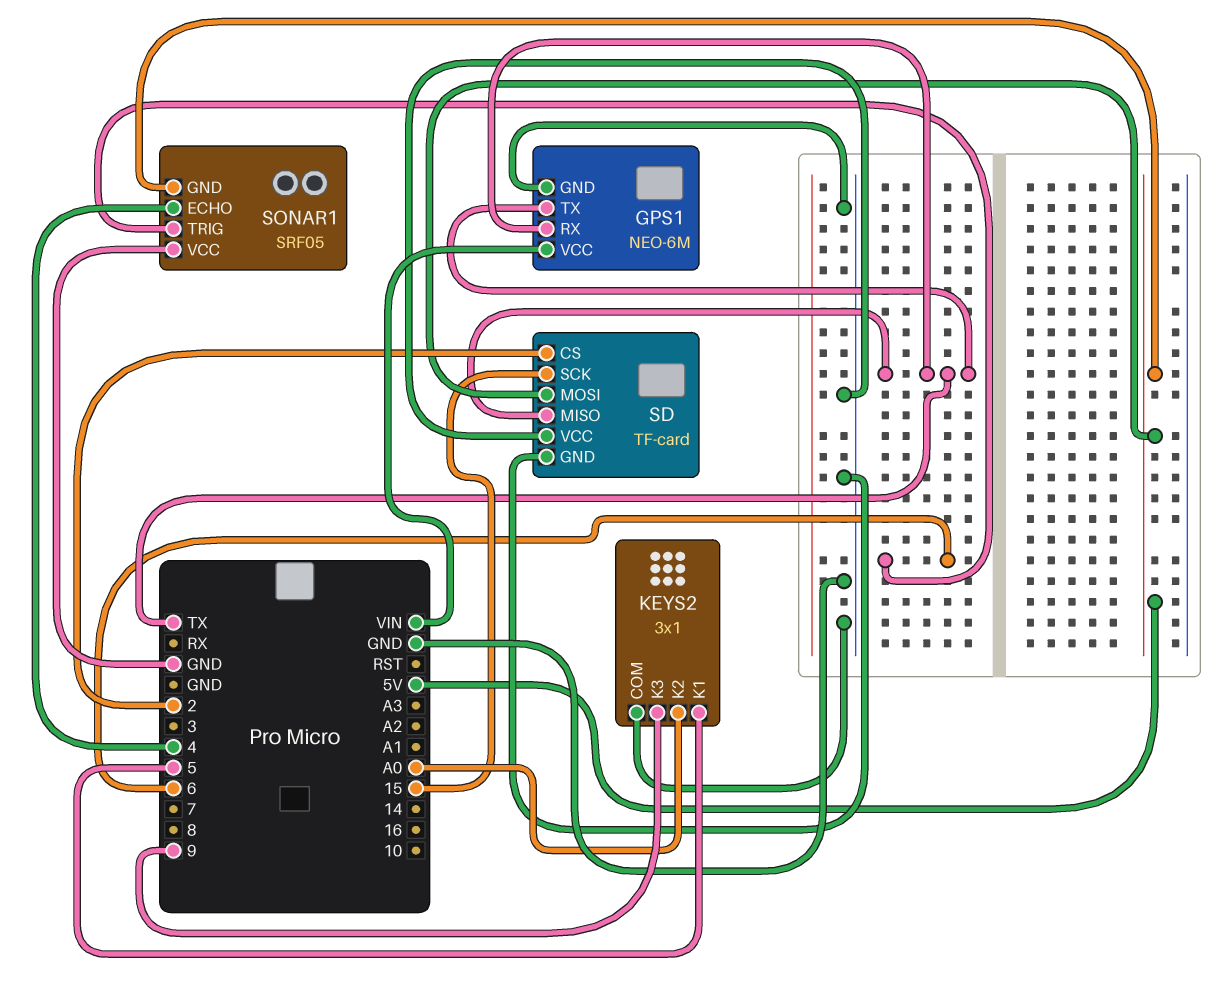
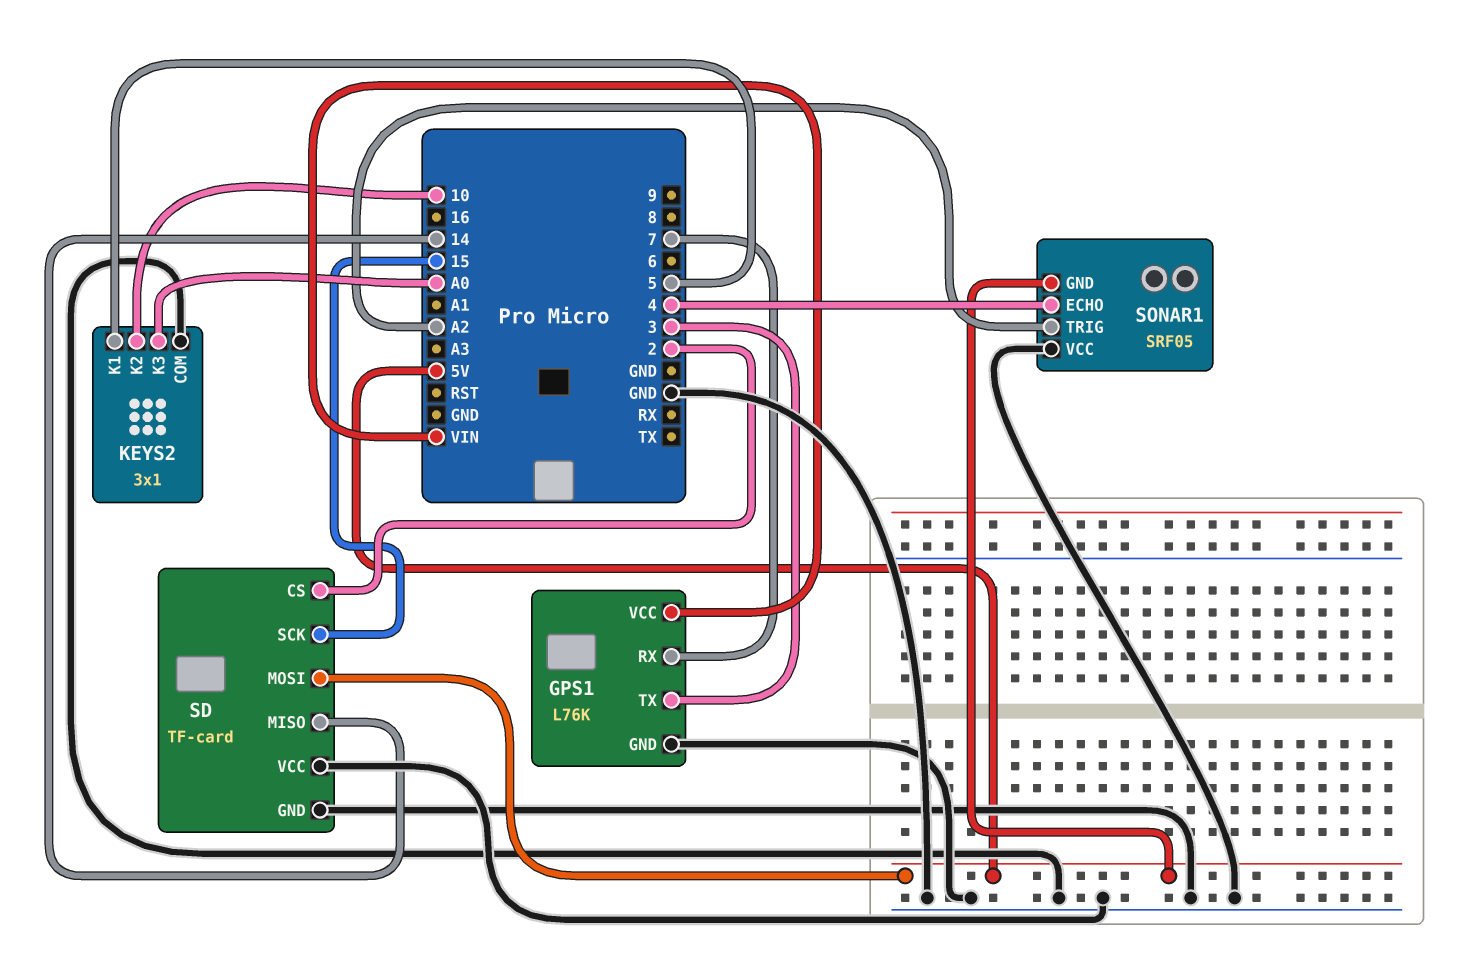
GPS1: NEO-6M -> L76K
GPS1 pin RX: TX -> 7
GPS1 pin TX: TX -> 3
KEYS2 pin K2: A0 -> 10
KEYS2 pin K3: 9 -> A0
SD pin MISO: TX -> 14
SONAR1 pin TRIG: 6 -> A2

